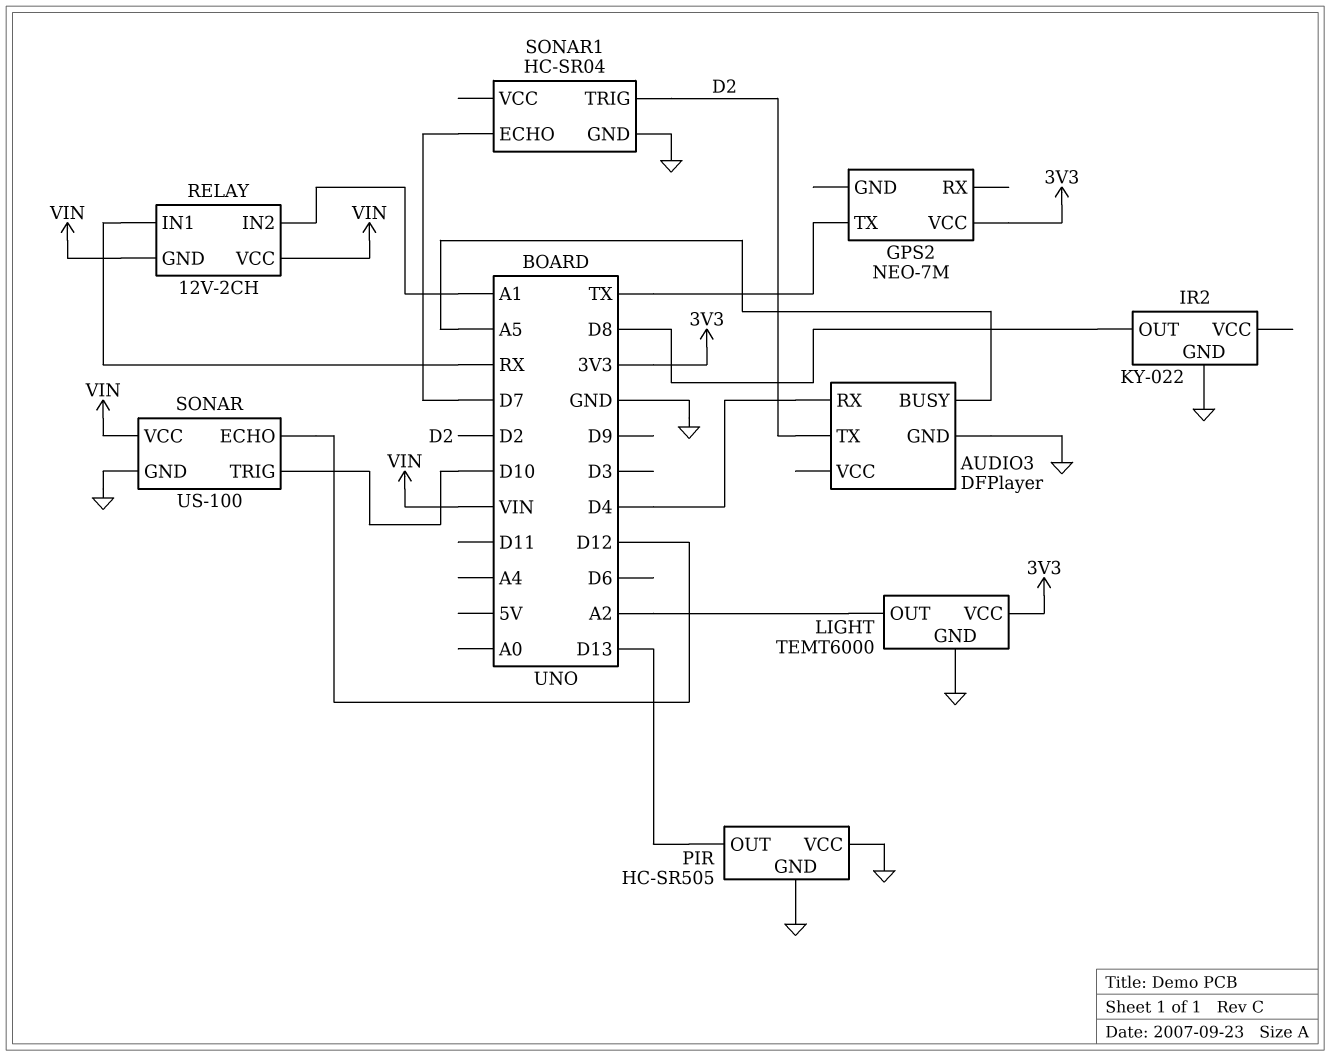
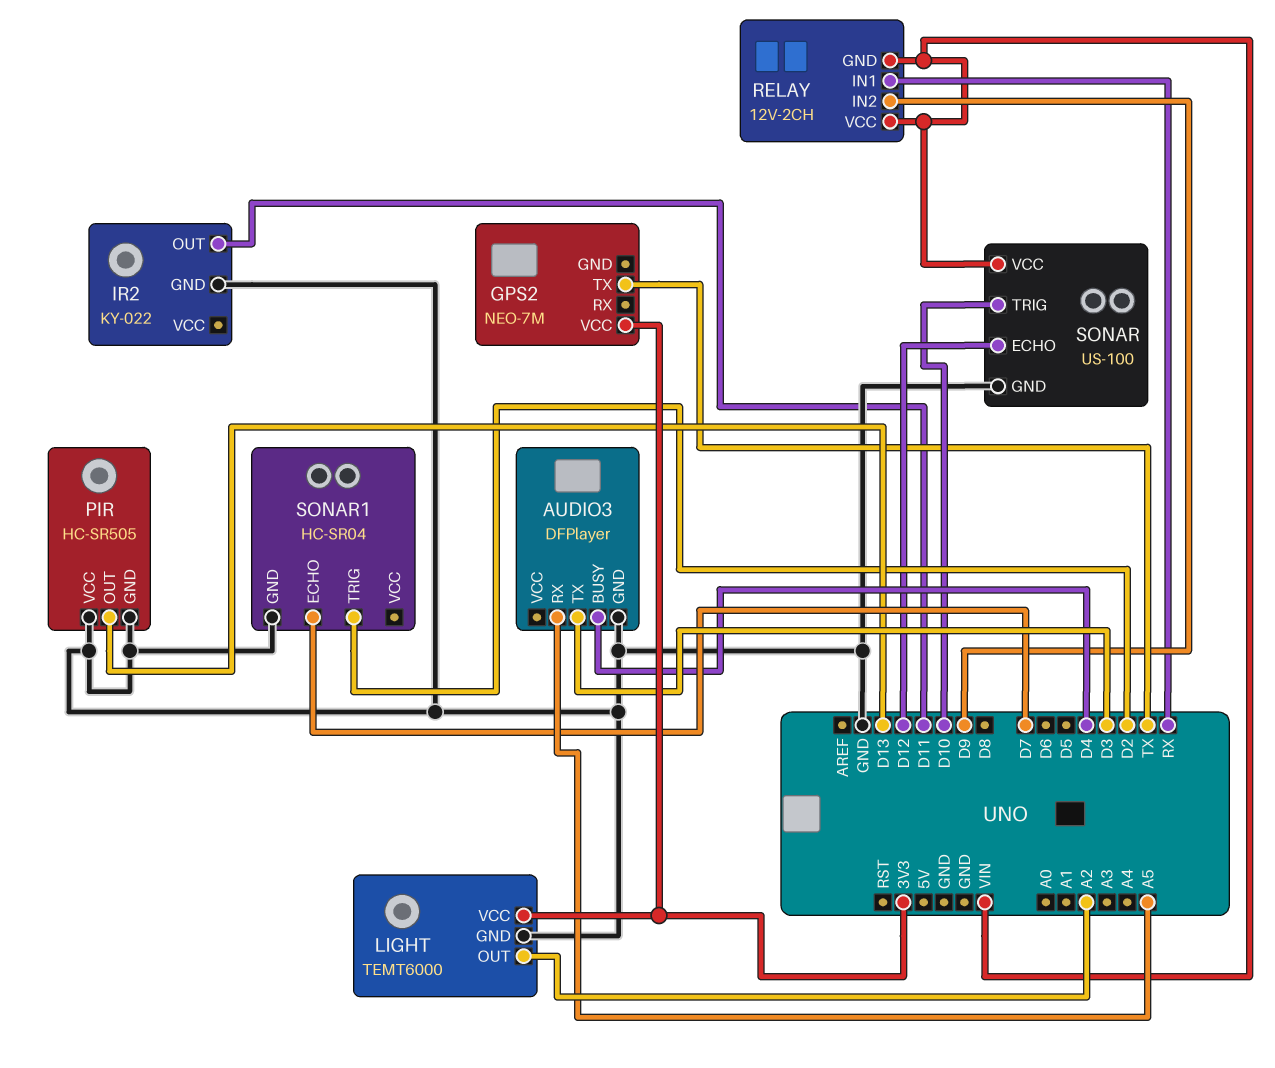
AUDIO3 pin BUSY: A5 -> D4
AUDIO3 pin RX: D4 -> A5
AUDIO3 pin TX: D2 -> D3
IR2 pin OUT: D8 -> D11
RELAY pin IN2: A1 -> D9

